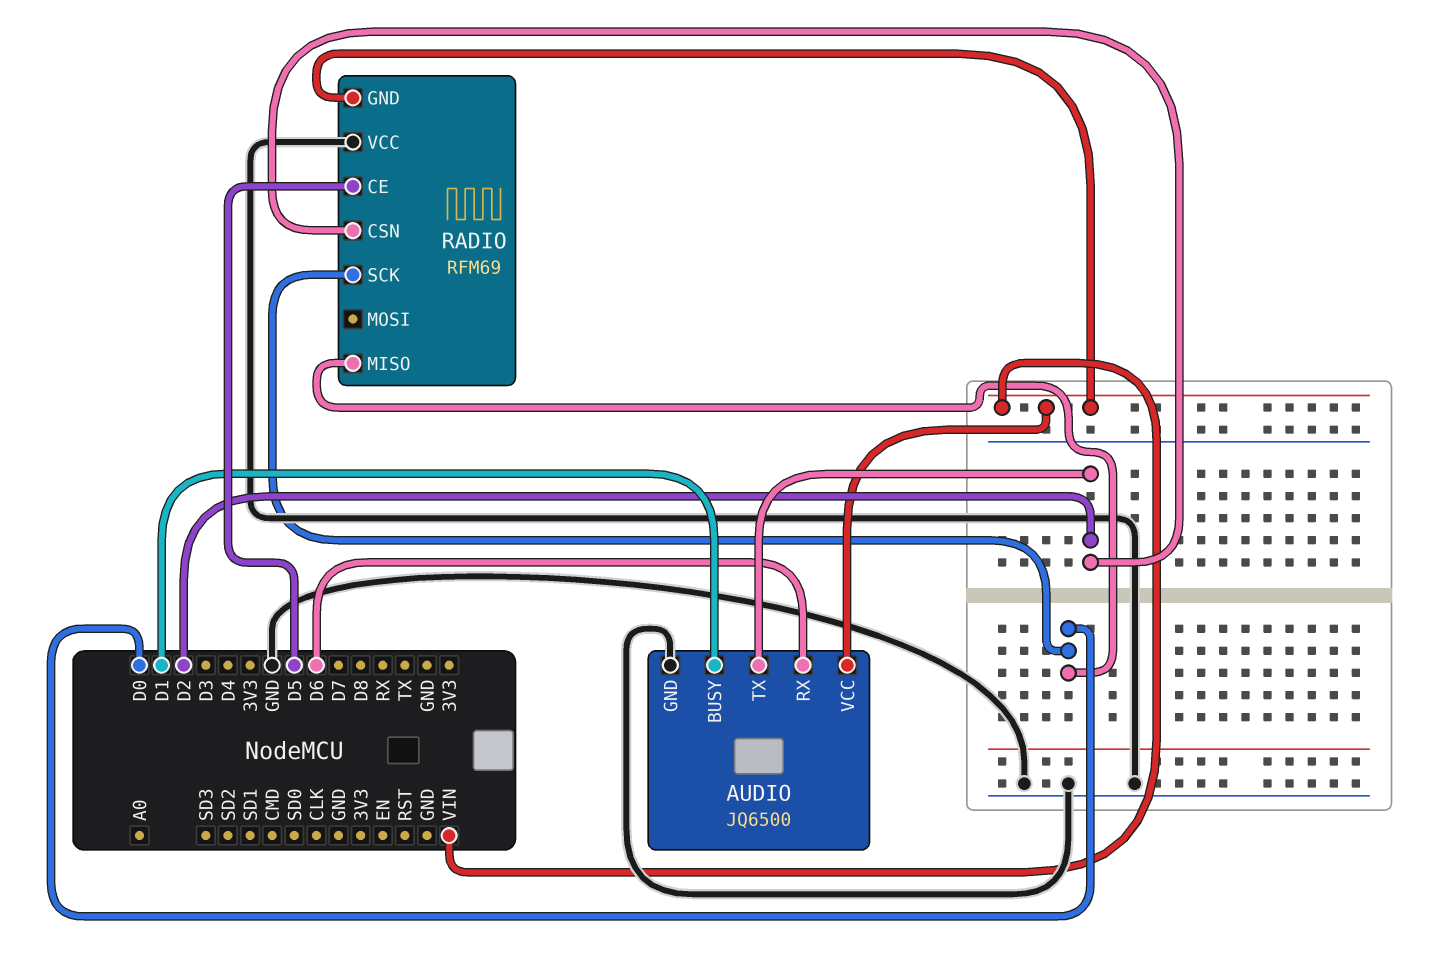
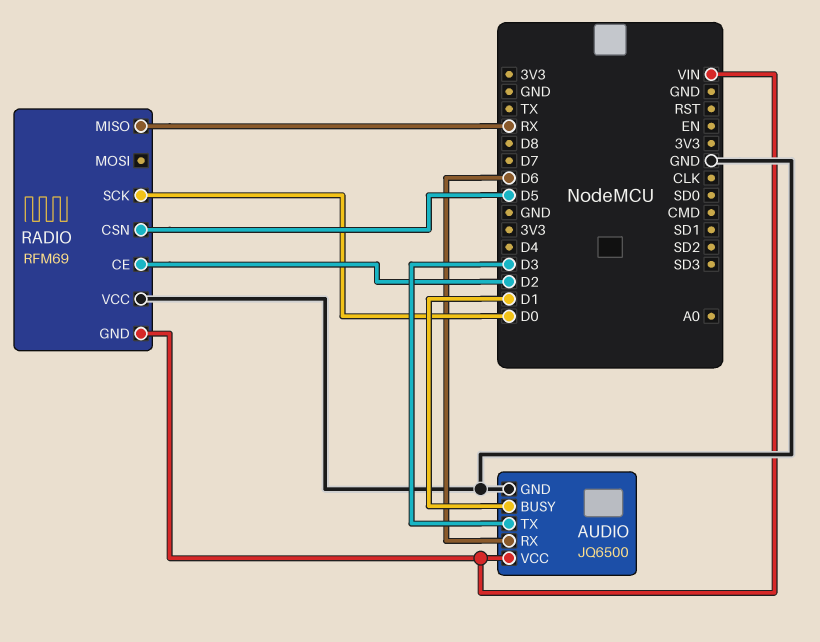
AUDIO pin TX: D2 -> D3
RADIO pin CE: D5 -> D2
RADIO pin CSN: D2 -> D5
RADIO pin MISO: D0 -> RX

